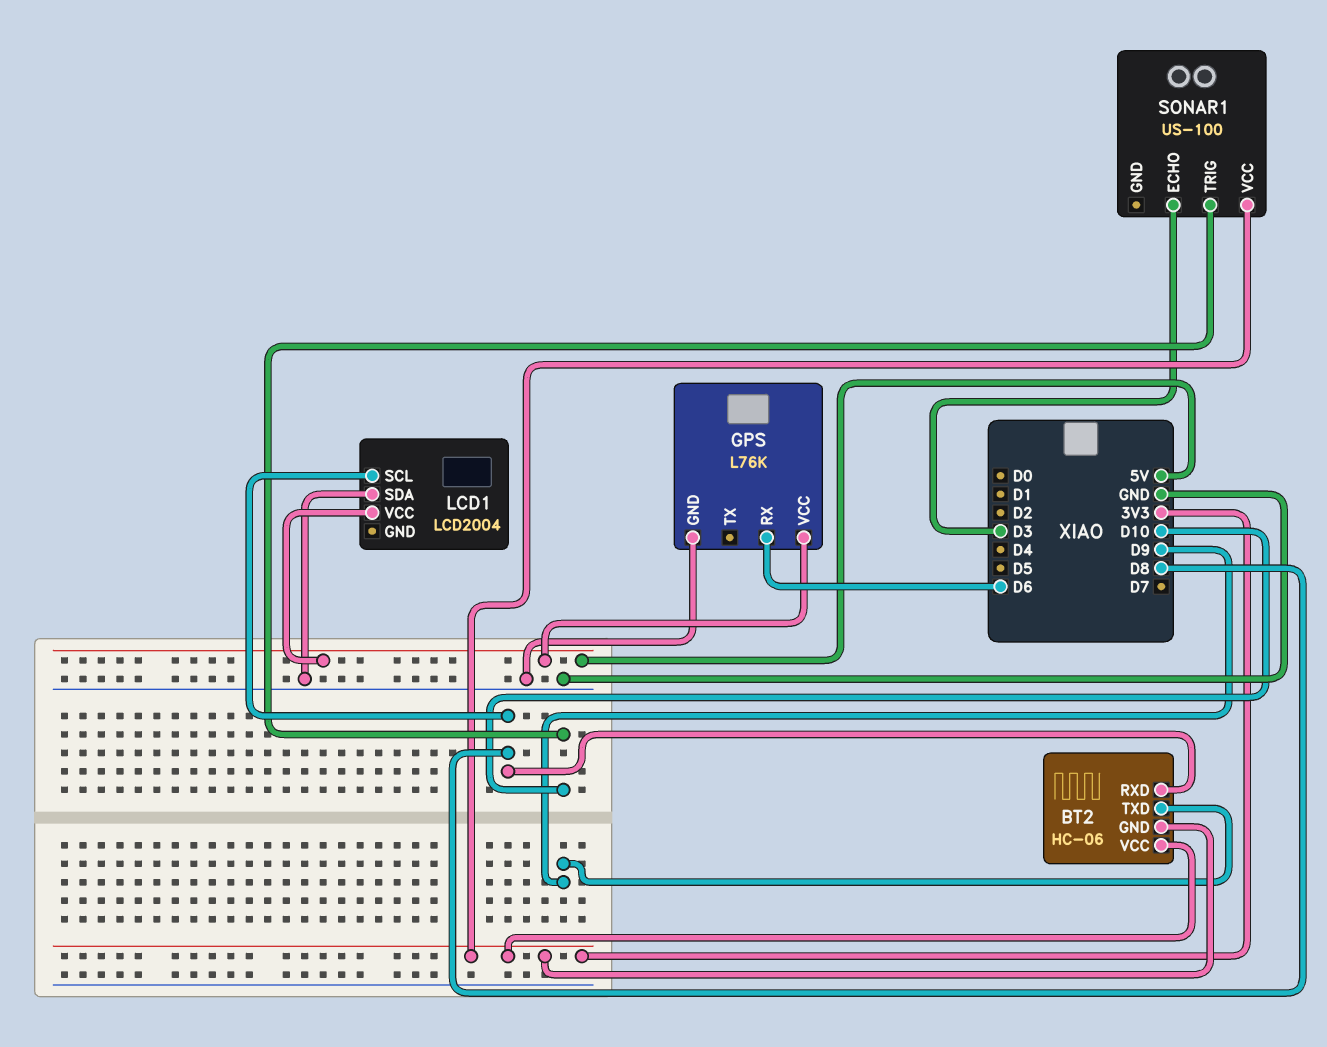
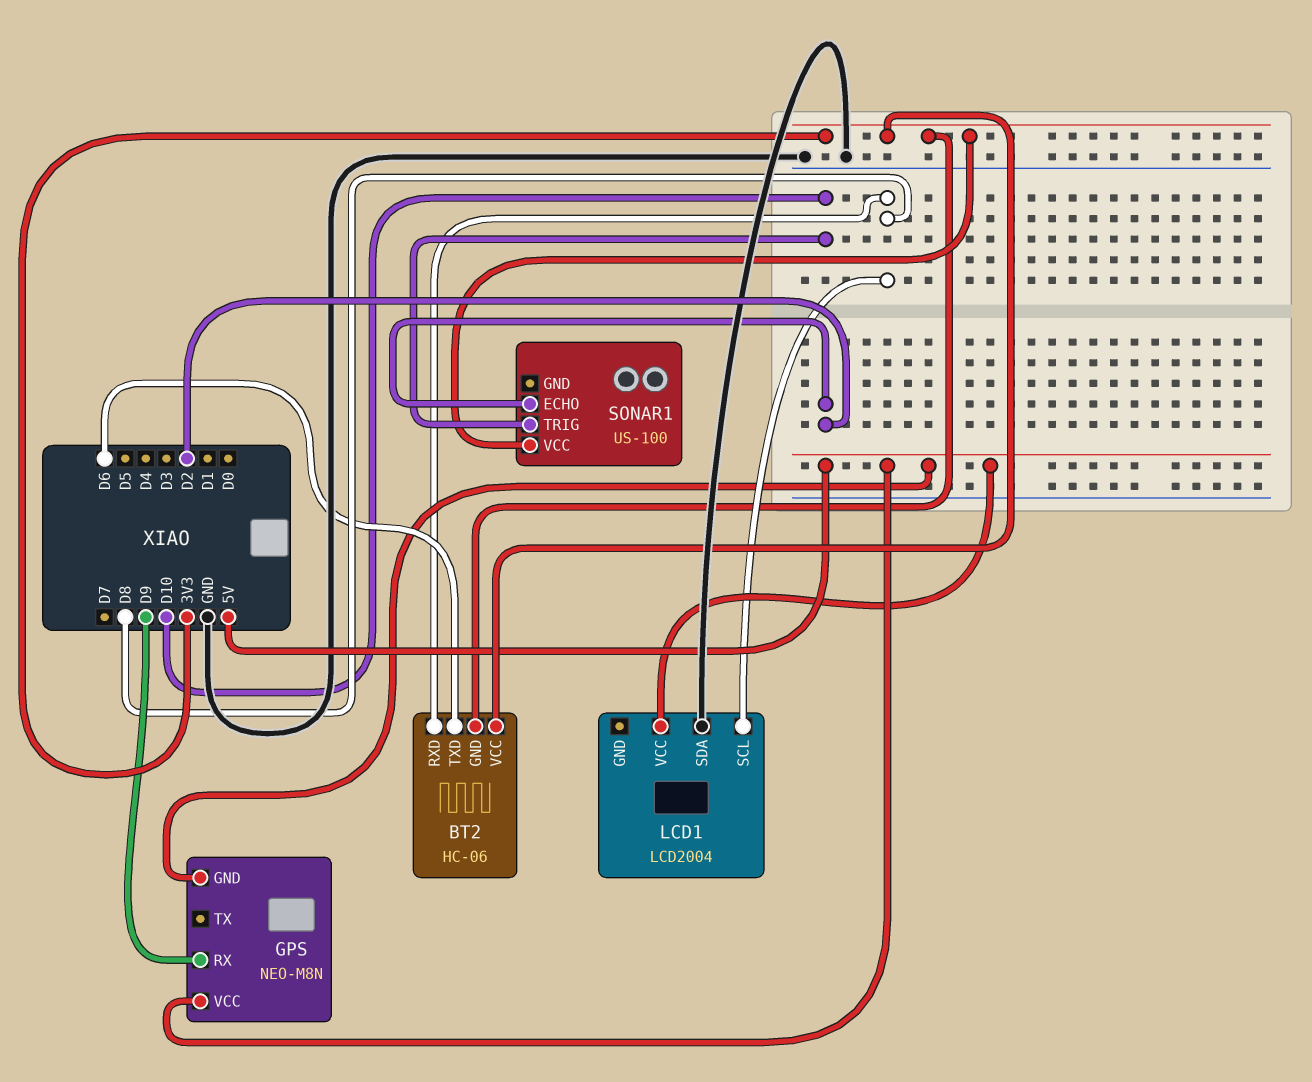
BT2 pin TXD: D9 -> D6
GPS: L76K -> NEO-M8N
GPS pin GND: GND -> 5V
GPS pin RX: D6 -> D9
SONAR1 pin ECHO: D3 -> D2

